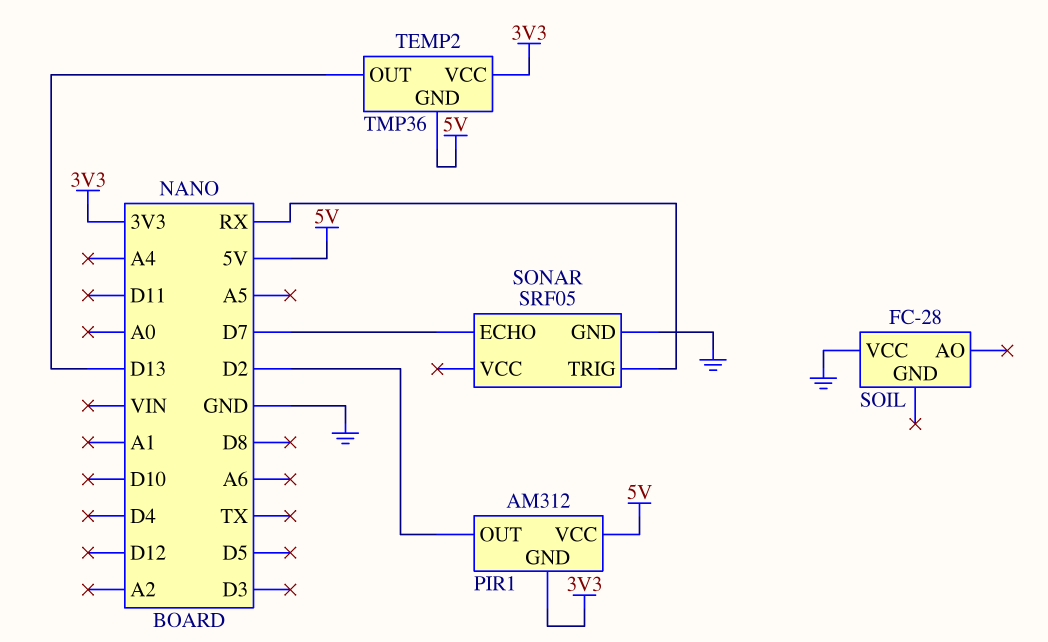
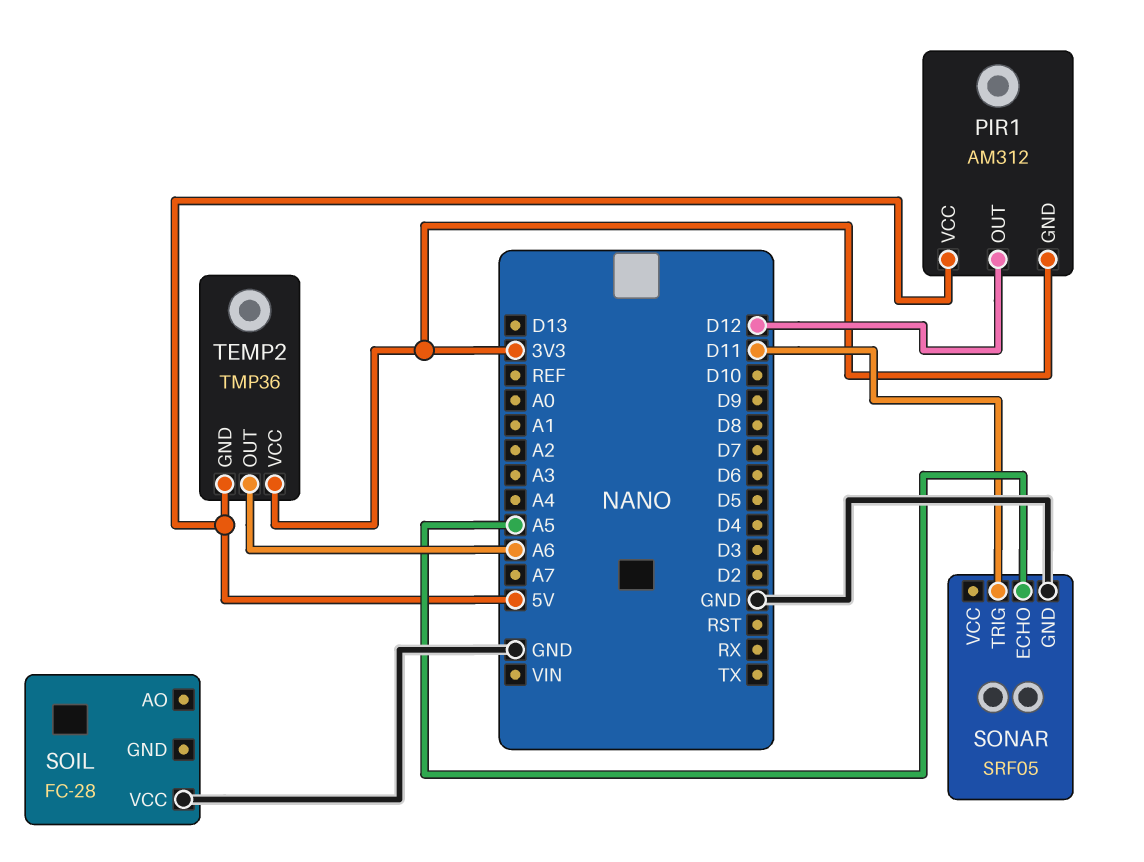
PIR1 pin OUT: D2 -> D12
SONAR pin ECHO: D7 -> A5
SONAR pin TRIG: RX -> D11
TEMP2 pin OUT: D13 -> A6

